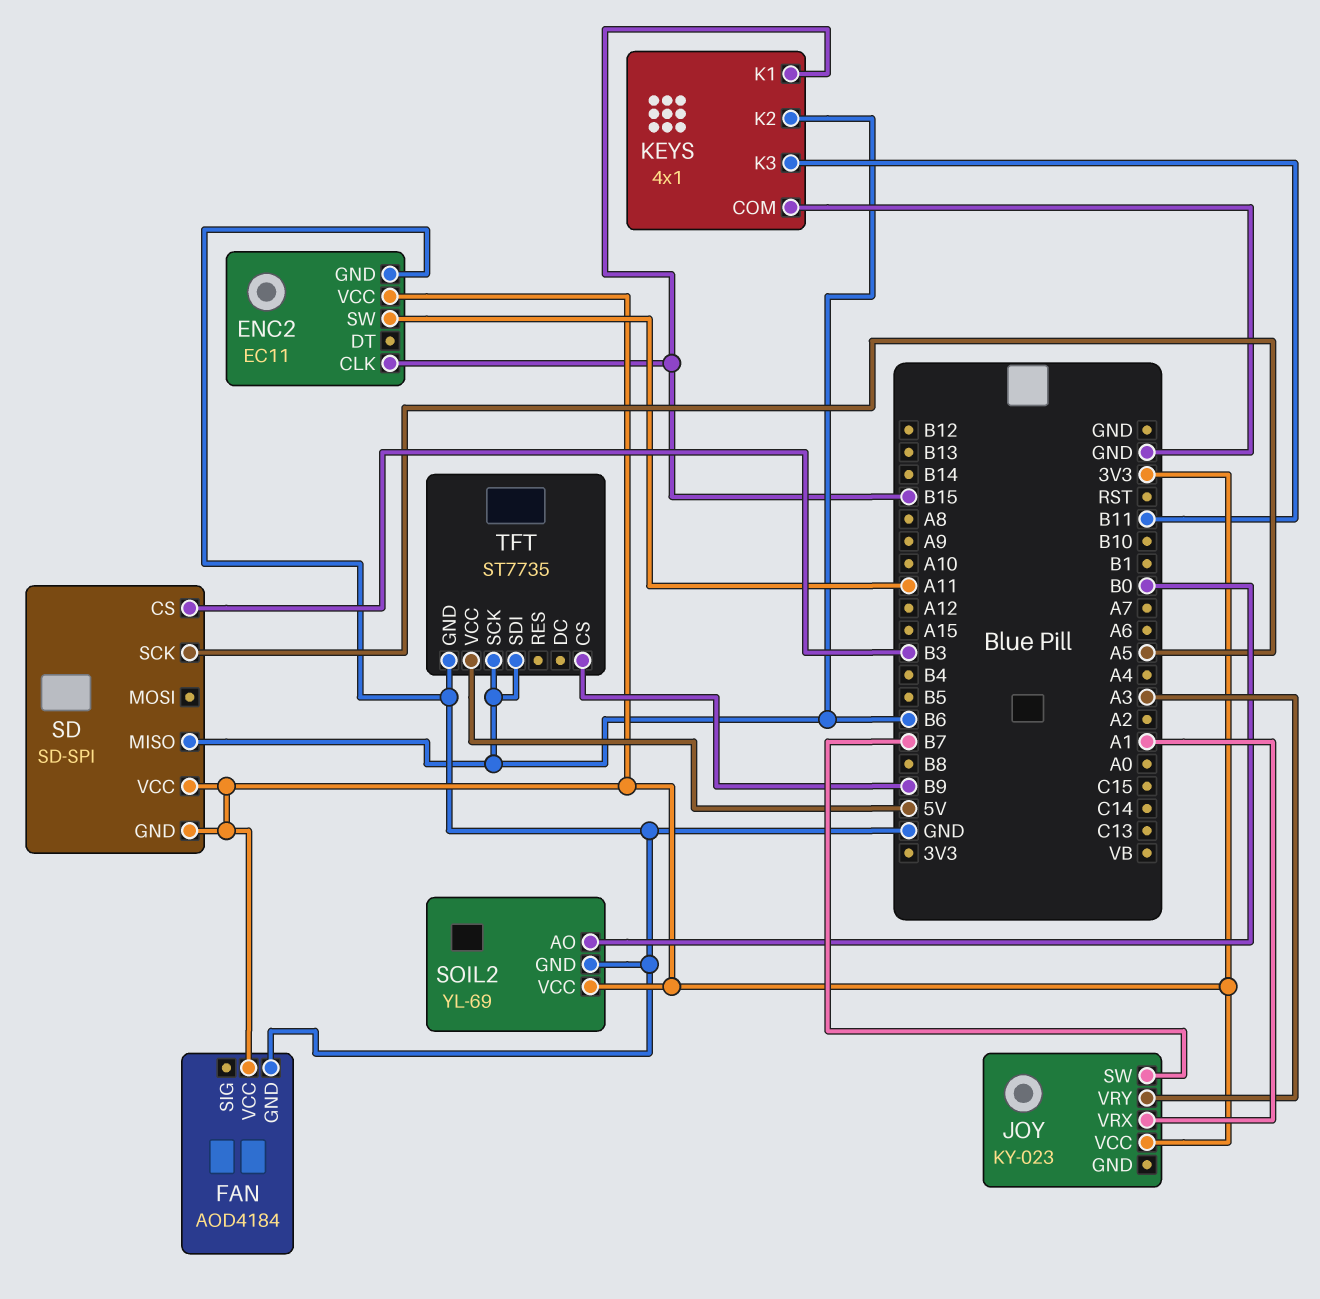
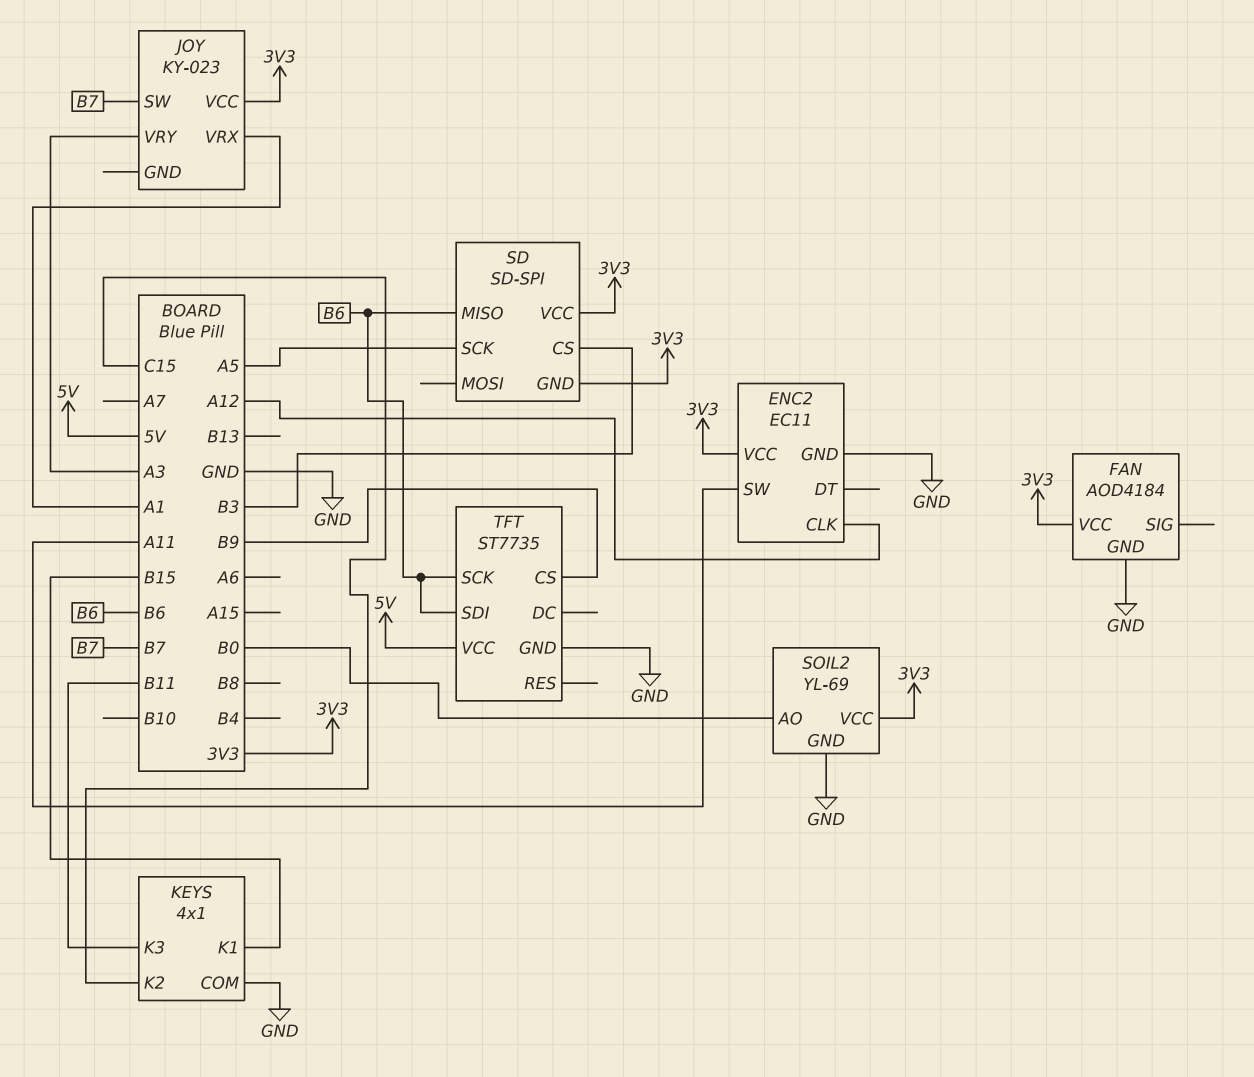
ENC2 pin CLK: B15 -> A12
KEYS pin K2: B6 -> C15

